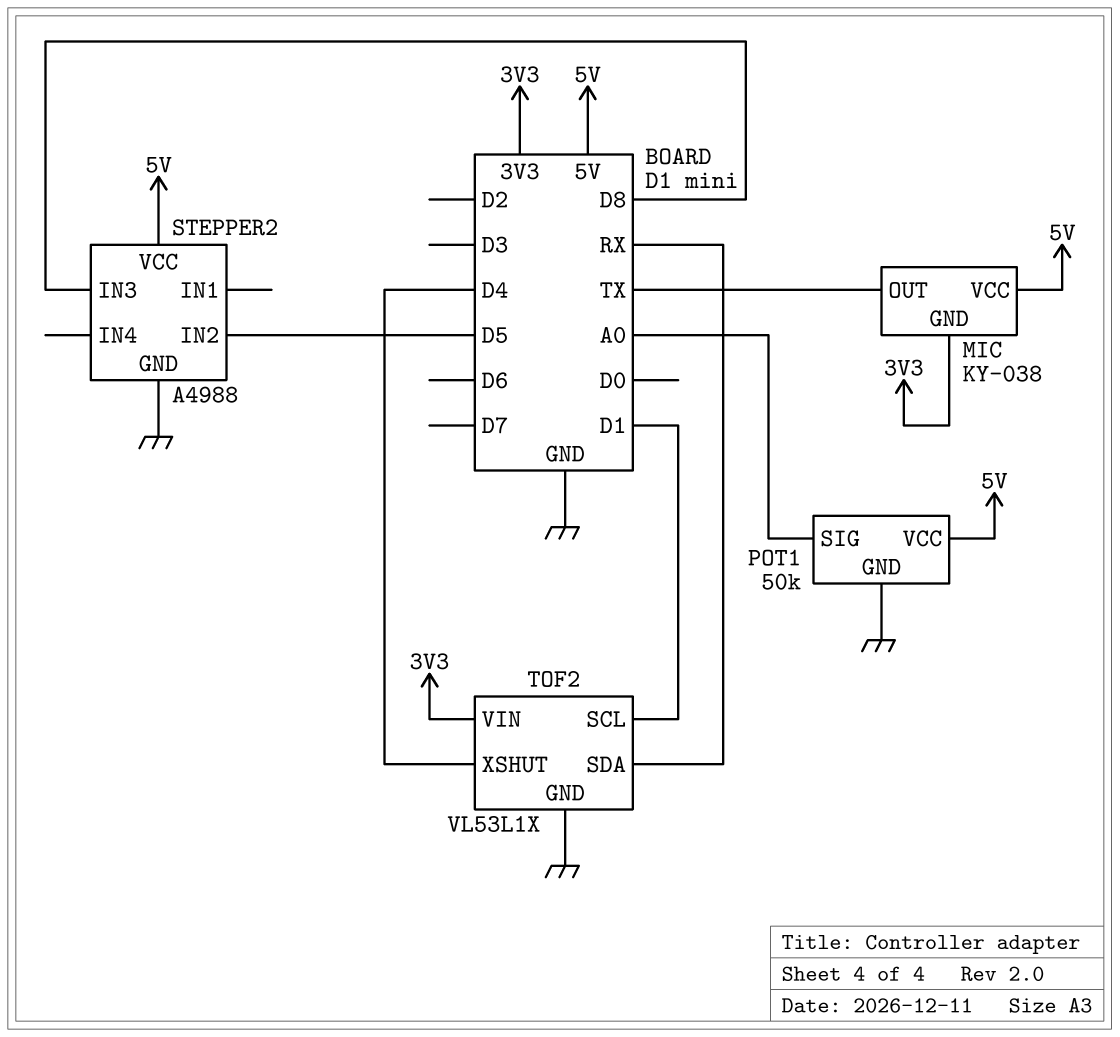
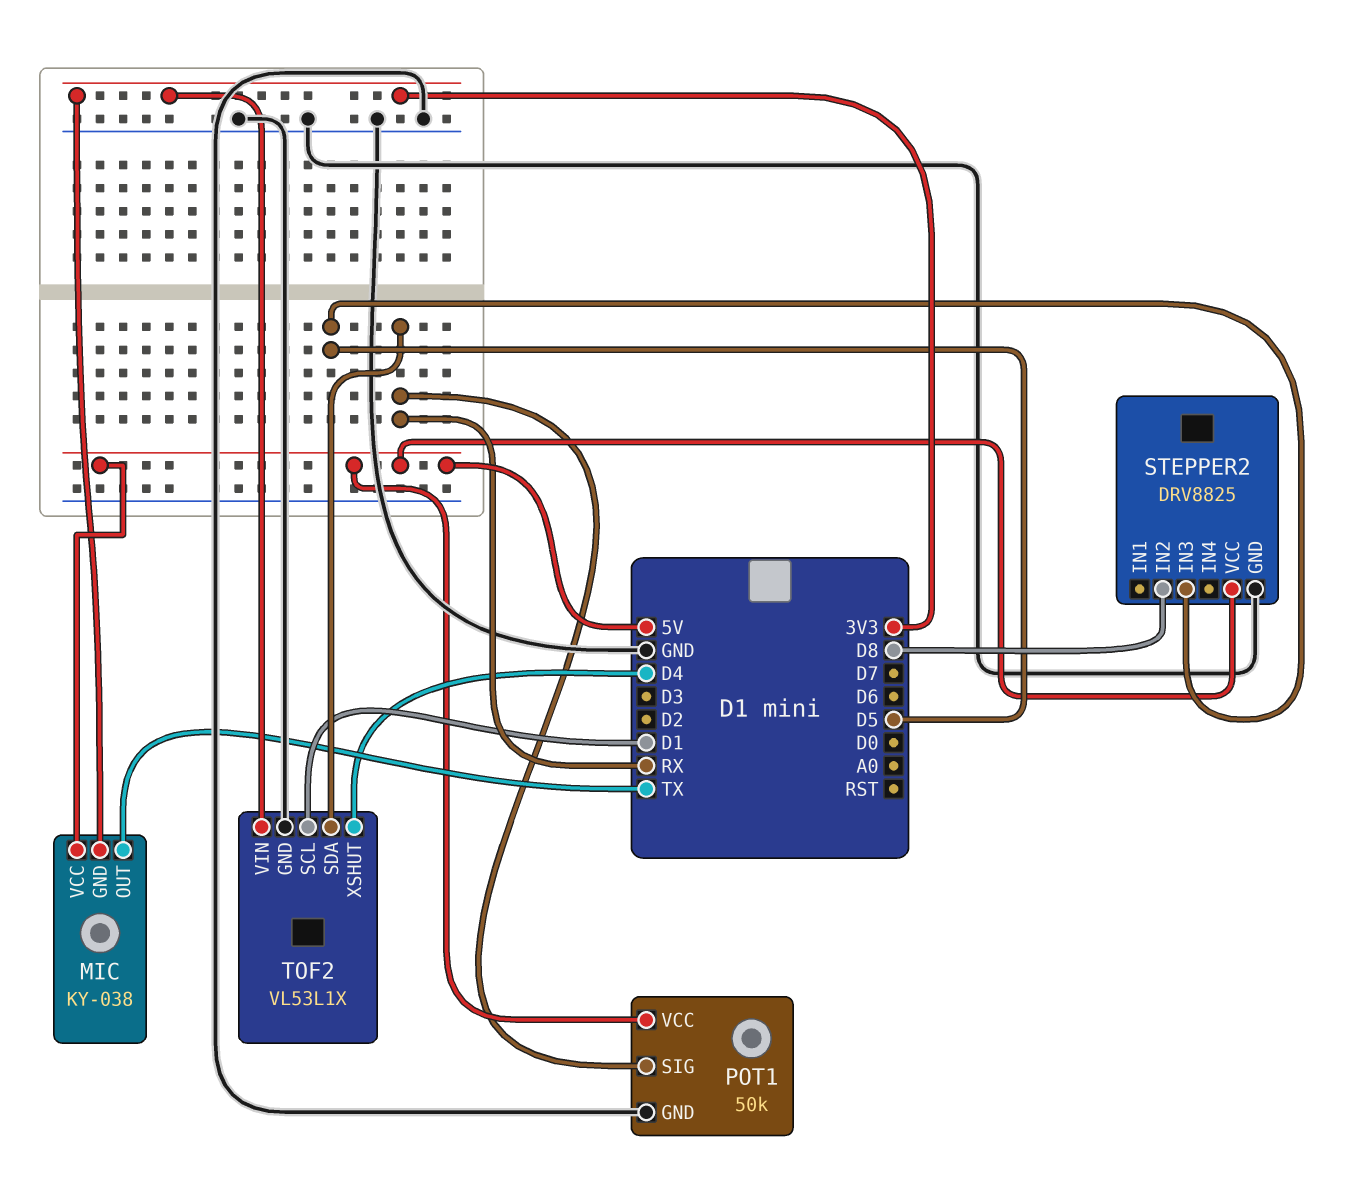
POT1 pin SIG: A0 -> RX
STEPPER2: A4988 -> DRV8825
STEPPER2 pin IN2: D5 -> D8
STEPPER2 pin IN3: D8 -> D5

